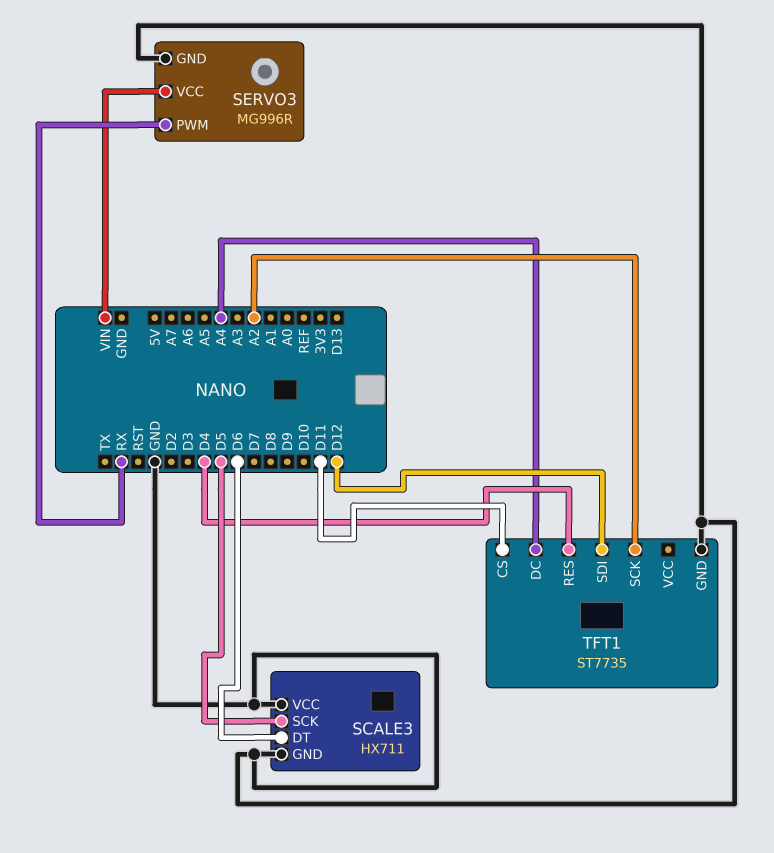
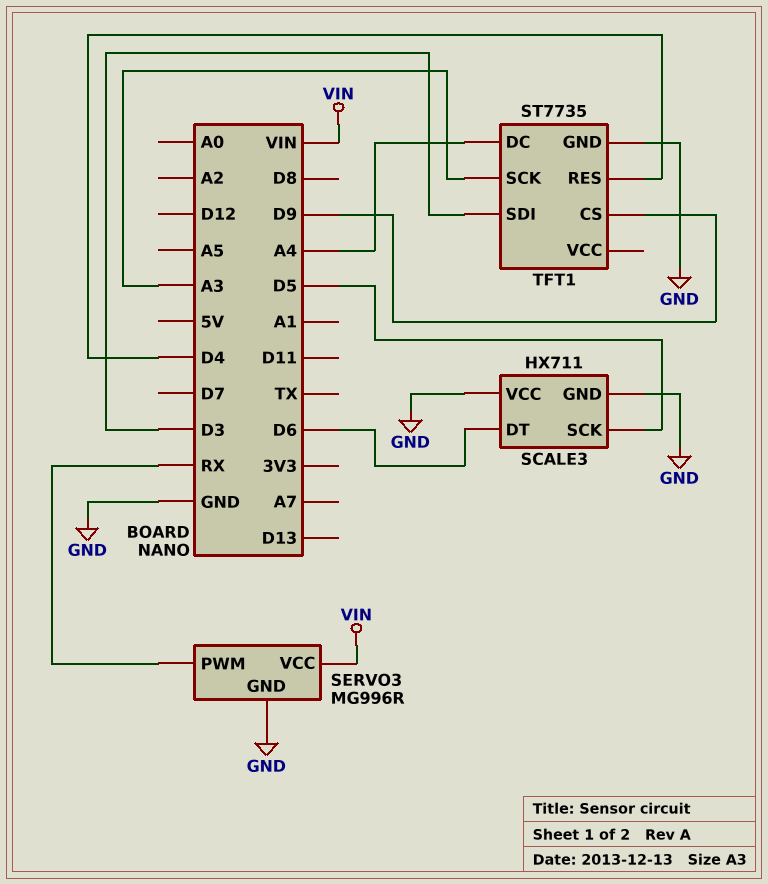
TFT1 pin CS: D11 -> D9
TFT1 pin SCK: A2 -> A3
TFT1 pin SDI: D12 -> D3

